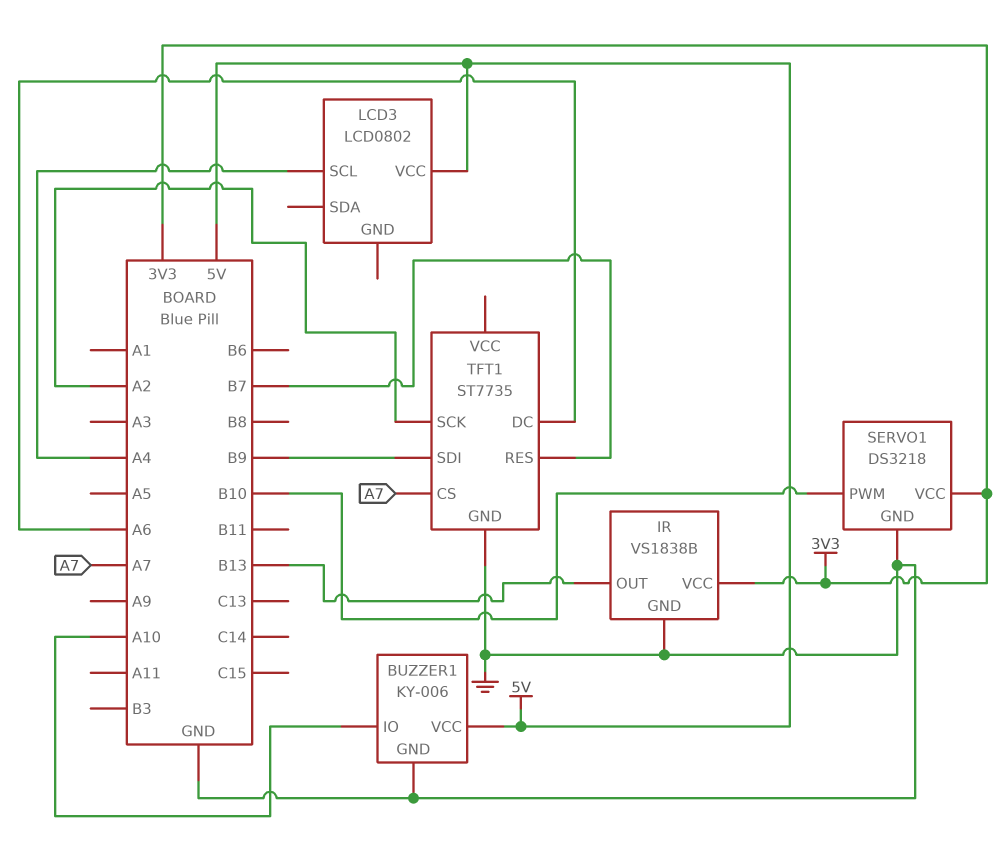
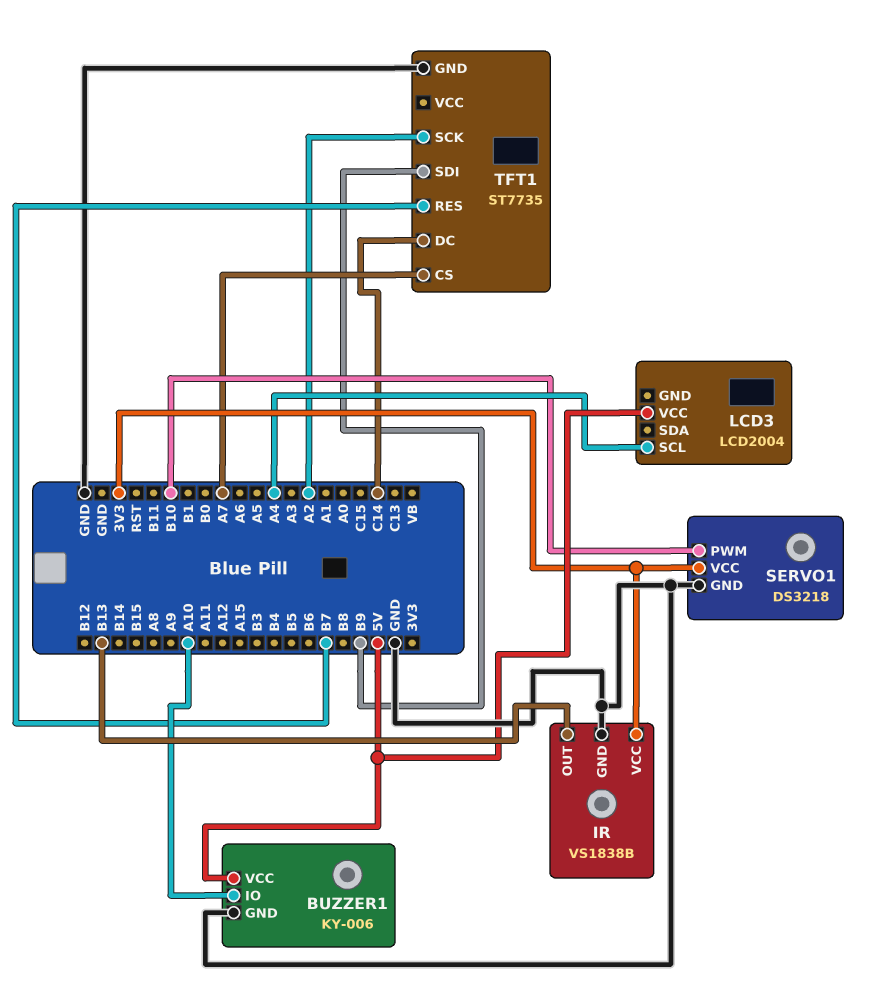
LCD3: LCD0802 -> LCD2004
TFT1 pin DC: A6 -> C14

